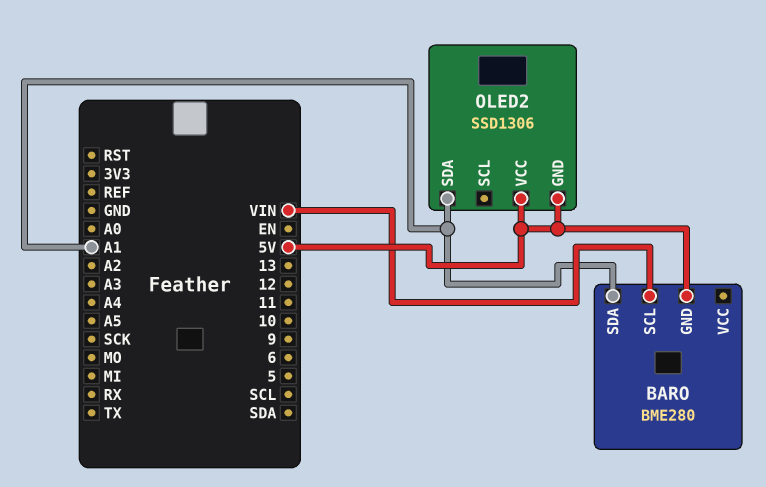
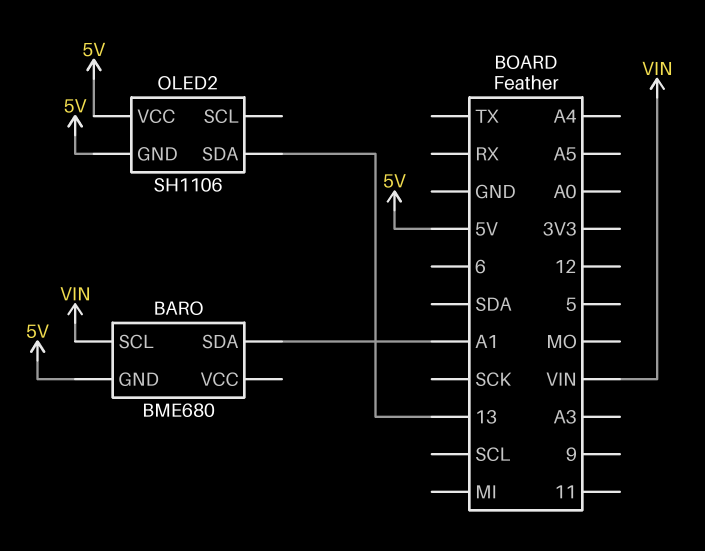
BARO: BME280 -> BME680
OLED2: SSD1306 -> SH1106
OLED2 pin SDA: A1 -> 13

